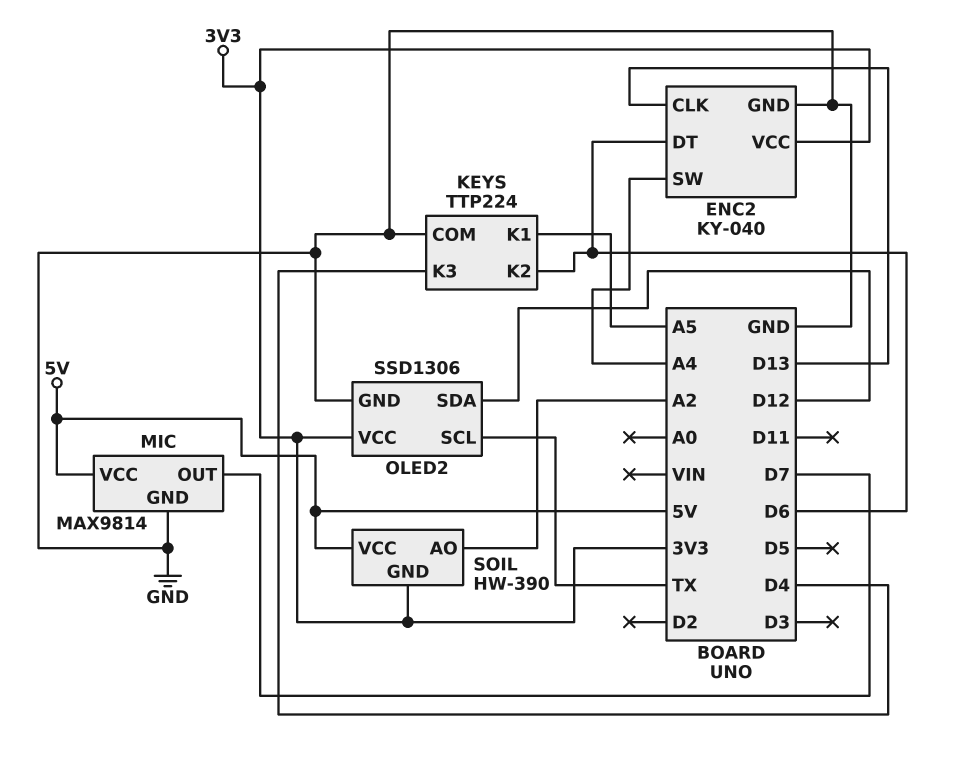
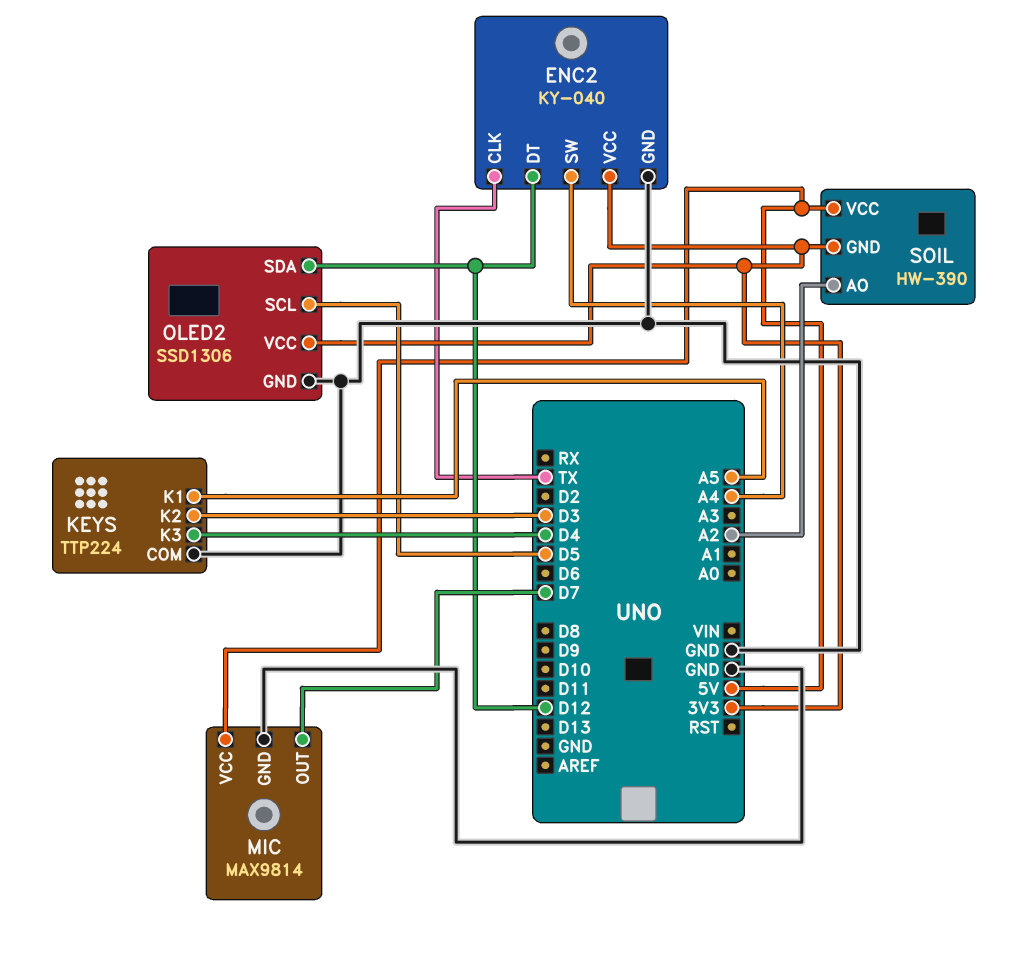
ENC2 pin CLK: D13 -> TX
ENC2 pin DT: D6 -> D12
KEYS pin K2: D6 -> D3
OLED2 pin SCL: TX -> D5

